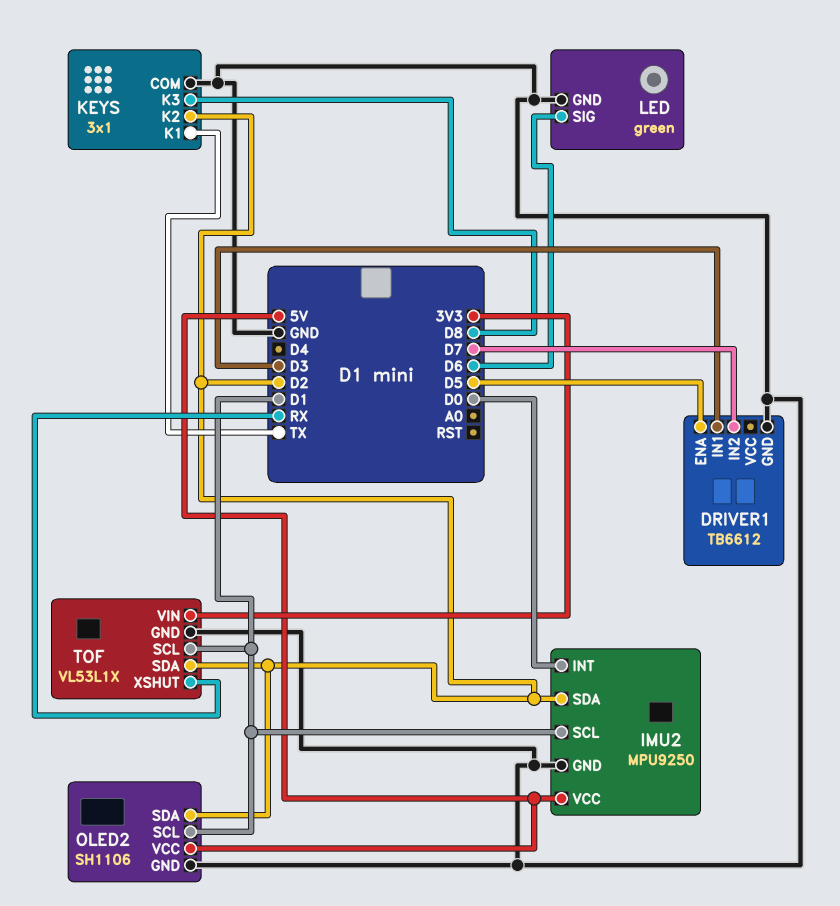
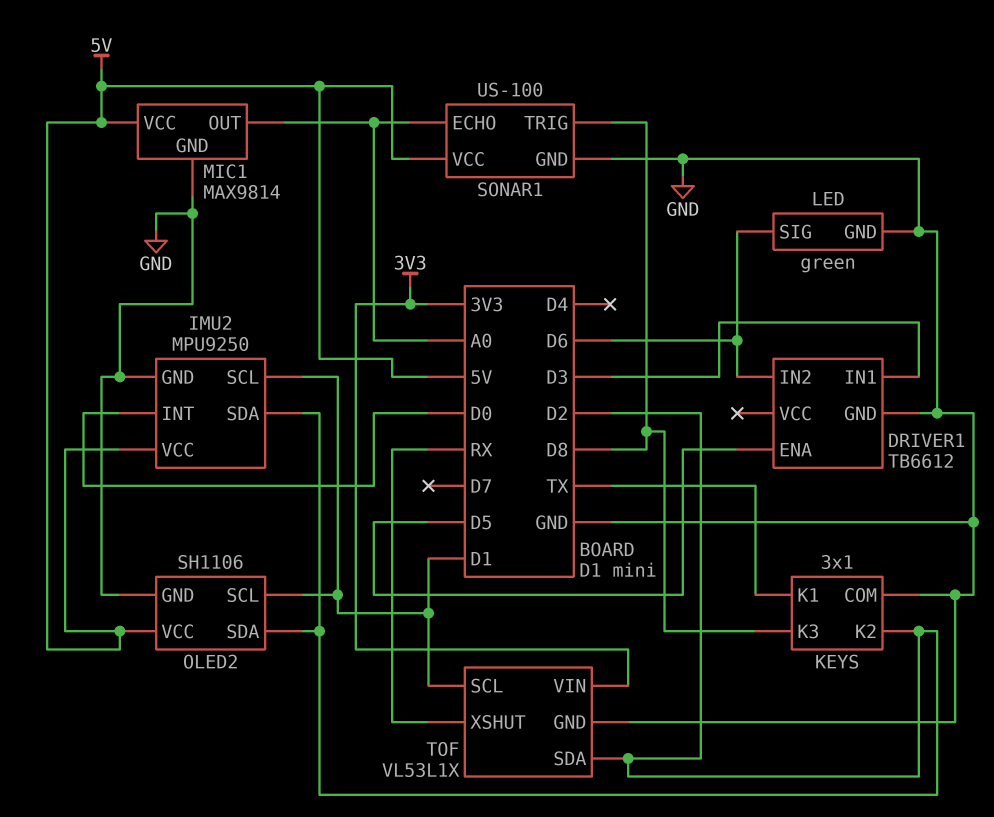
DRIVER1 pin IN2: D7 -> D6
MIC1: none -> MAX9814
MIC1 pin GND: none -> GND
MIC1 pin OUT: none -> A0
MIC1 pin VCC: none -> 5V
SONAR1: none -> US-100
SONAR1 pin ECHO: none -> A0
SONAR1 pin GND: none -> GND
SONAR1 pin TRIG: none -> D8
SONAR1 pin VCC: none -> 5V

